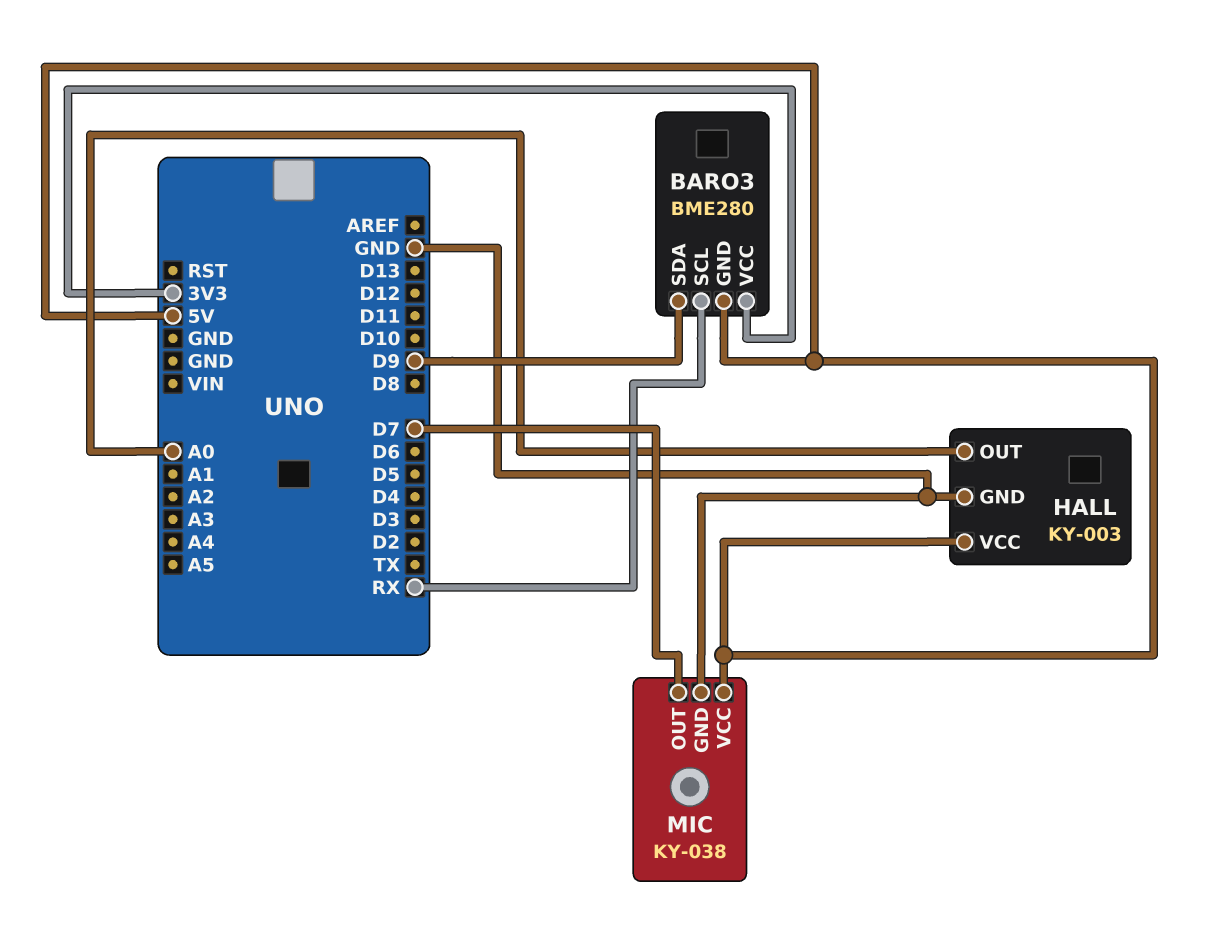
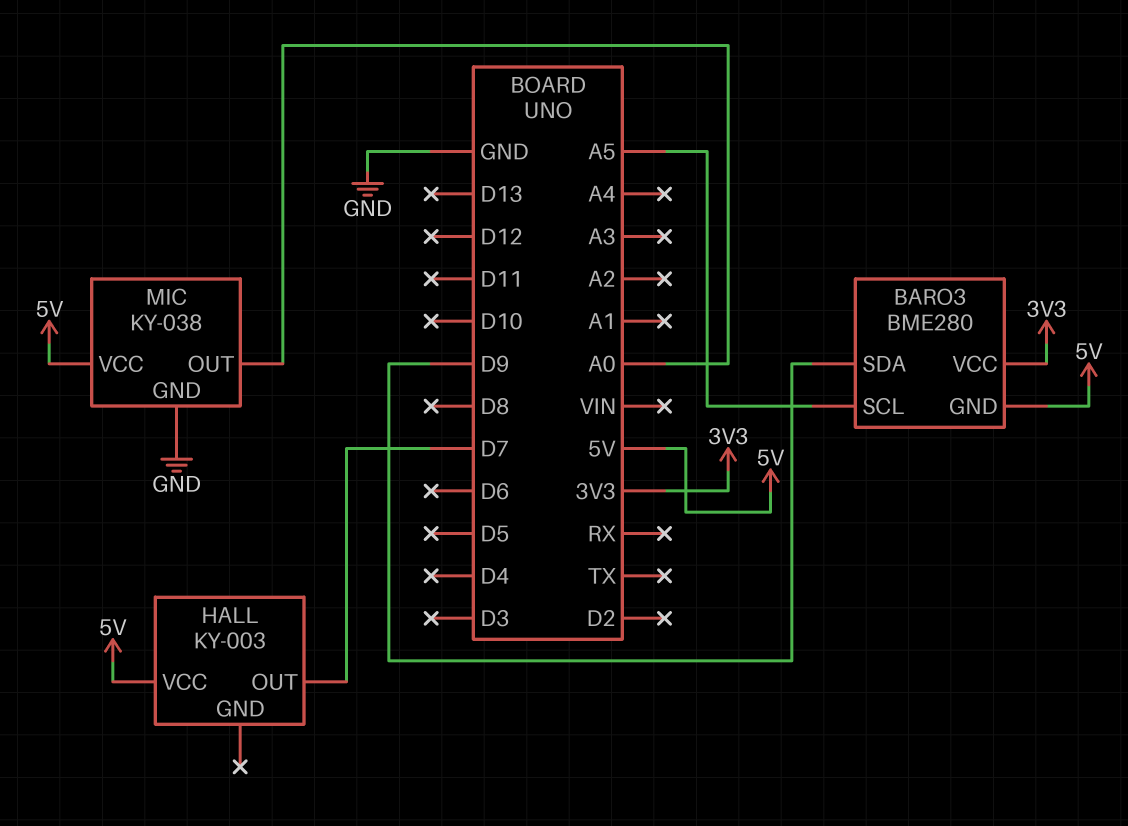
BARO3 pin SCL: RX -> A5
HALL pin GND: GND -> none
HALL pin OUT: A0 -> D7
MIC pin OUT: D7 -> A0

